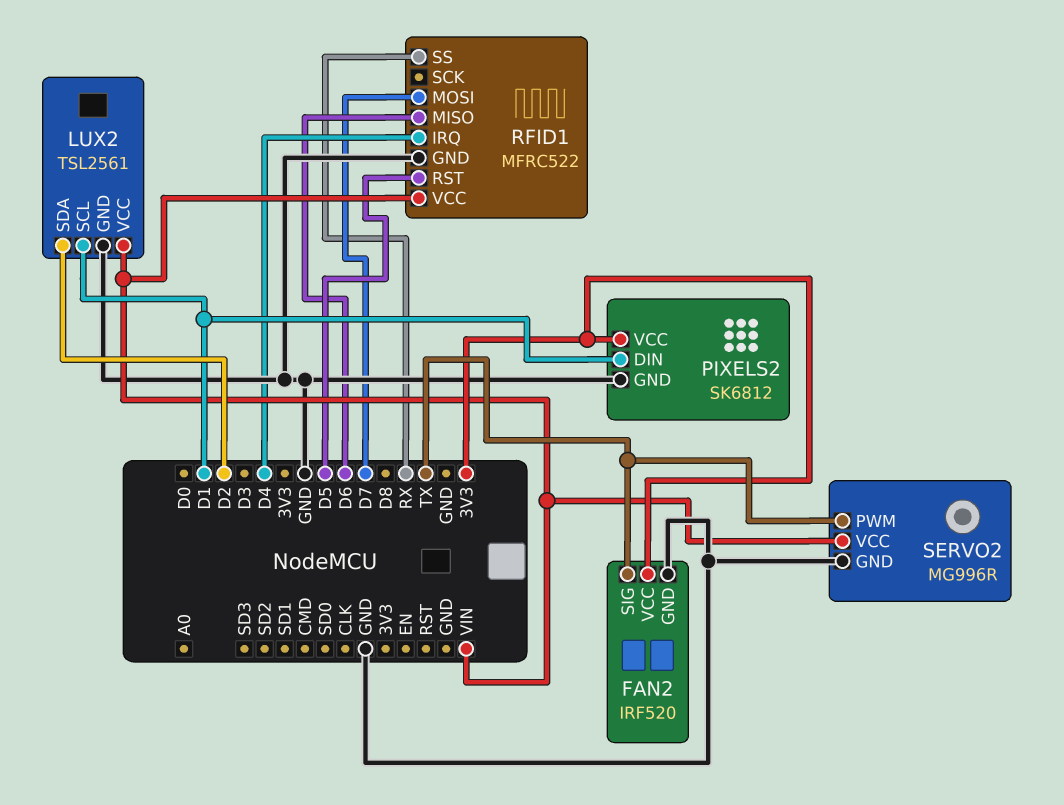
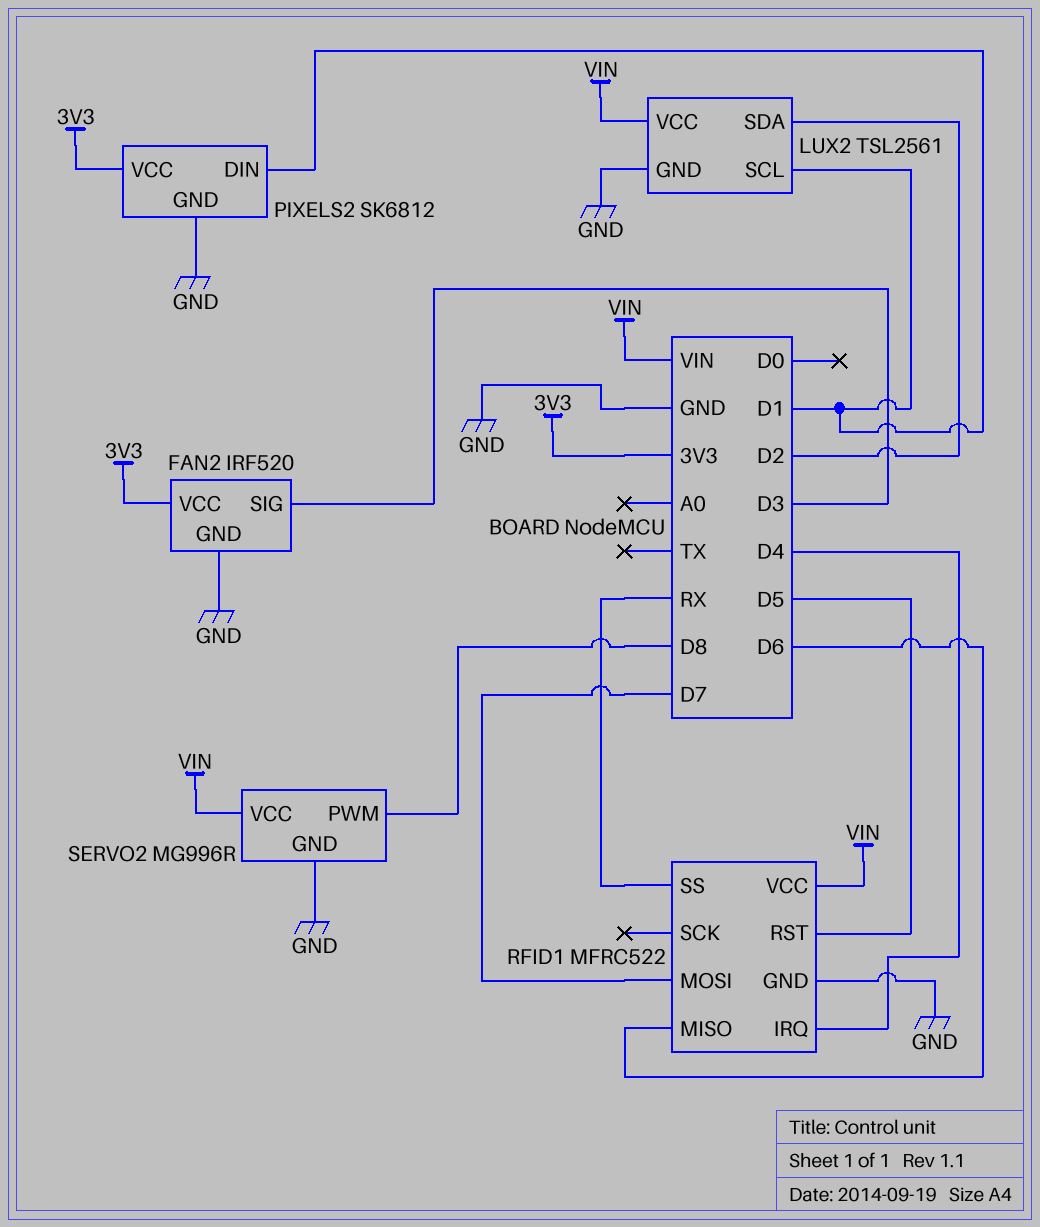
FAN2 pin SIG: TX -> D3
SERVO2 pin PWM: TX -> D8

